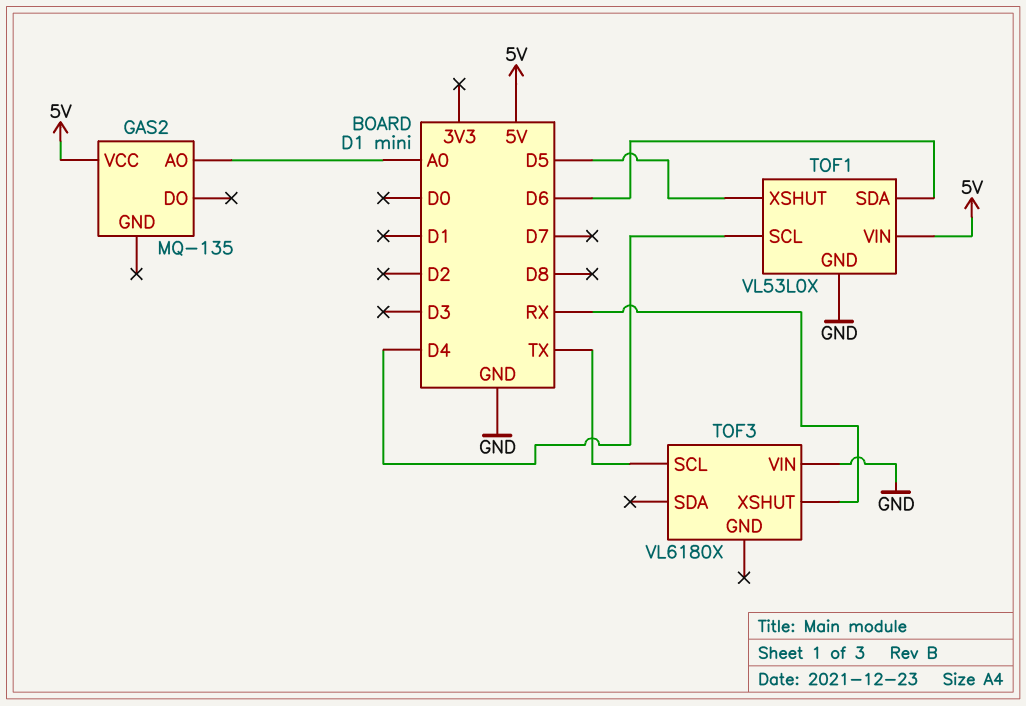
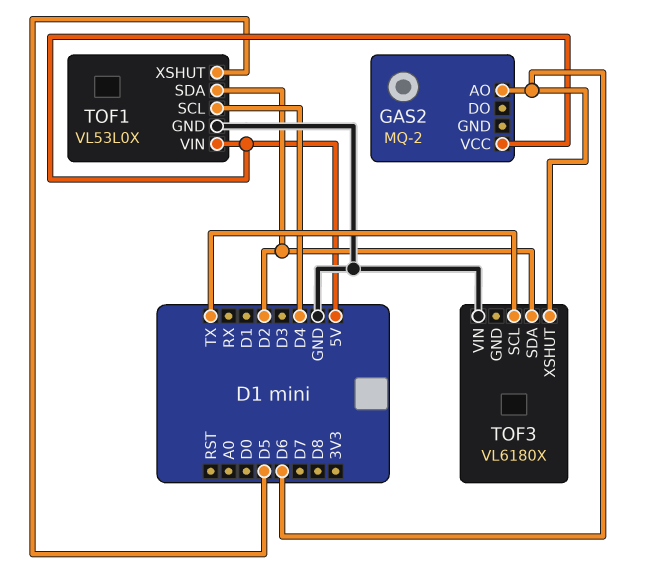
GAS2: MQ-135 -> MQ-2
GAS2 pin AO: A0 -> D6
TOF1 pin SDA: D6 -> D2
TOF3 pin SDA: none -> D2
TOF3 pin XSHUT: RX -> D6

